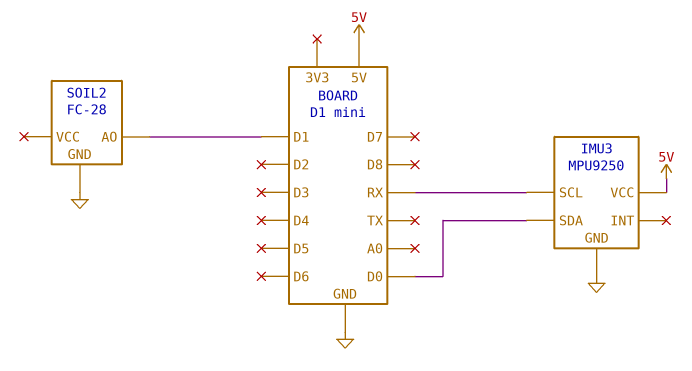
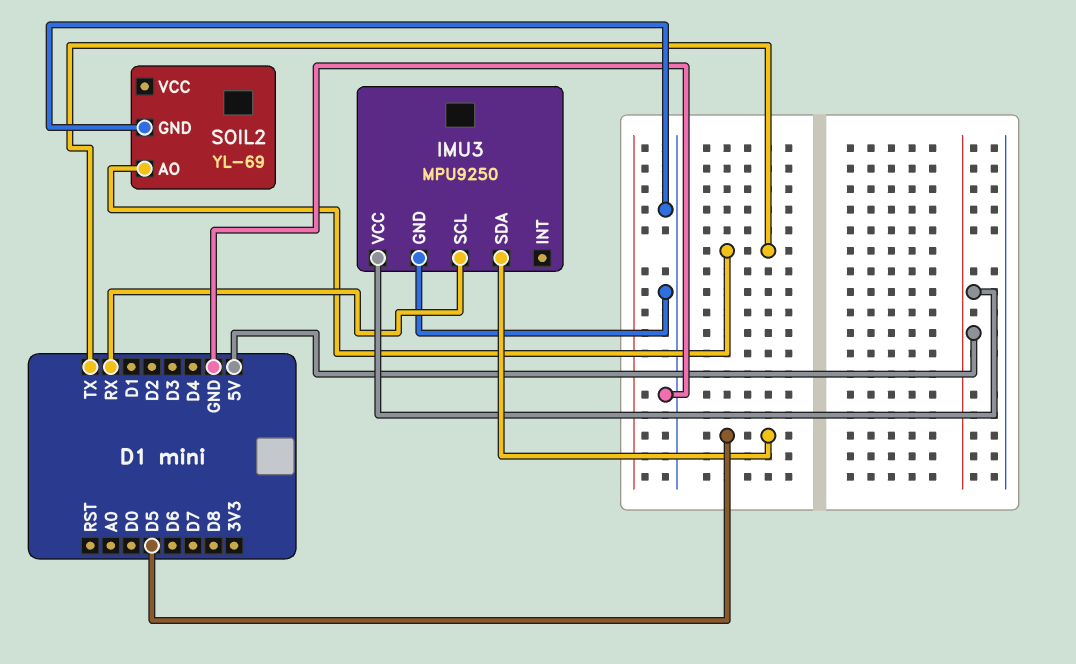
IMU3 pin SDA: D0 -> D5
SOIL2: FC-28 -> YL-69
SOIL2 pin AO: D1 -> TX

